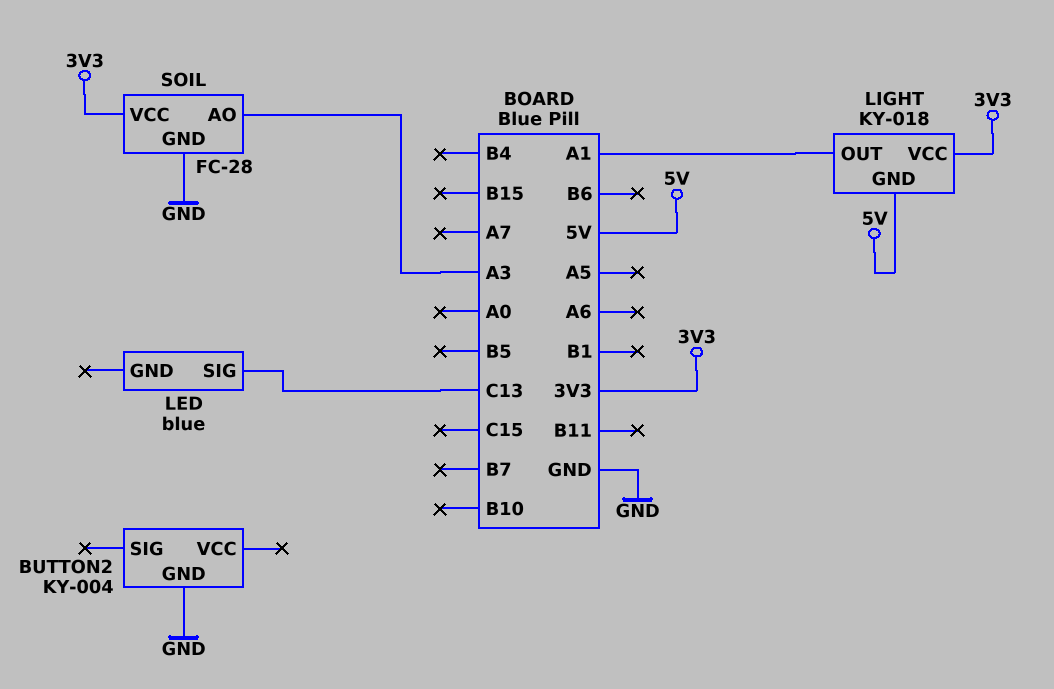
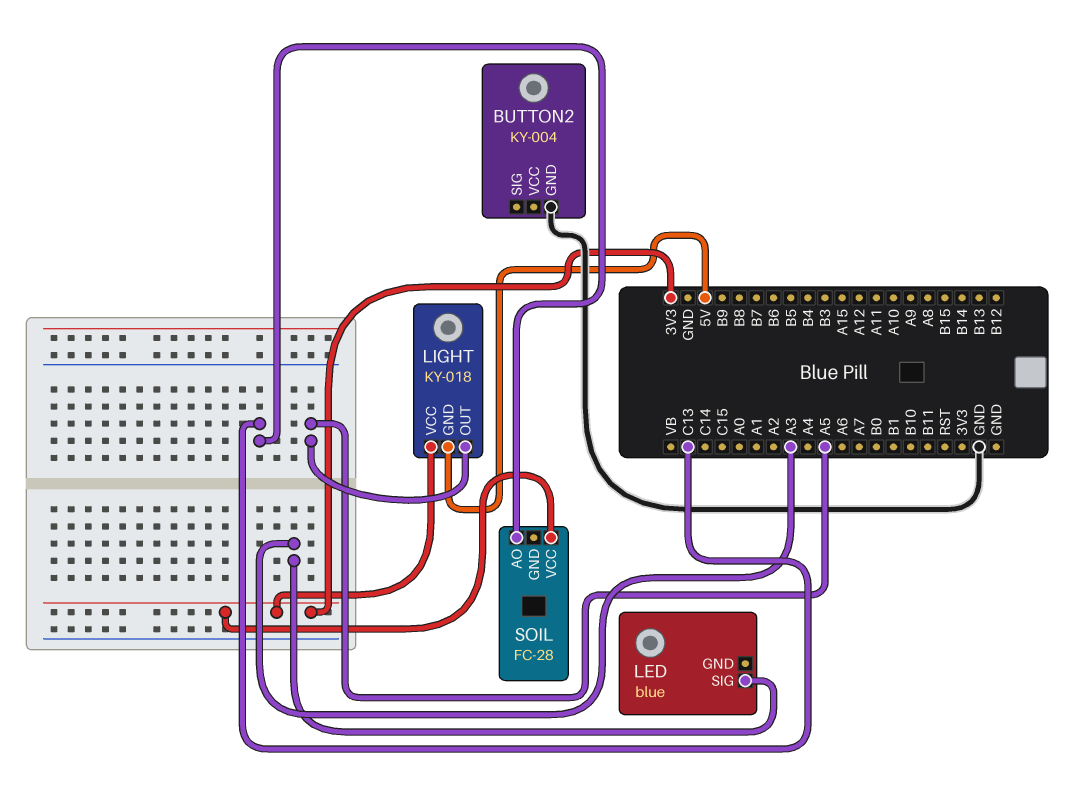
LED pin SIG: C13 -> A3
LIGHT pin OUT: A1 -> A5
SOIL pin AO: A3 -> C13
SOIL pin GND: GND -> none

